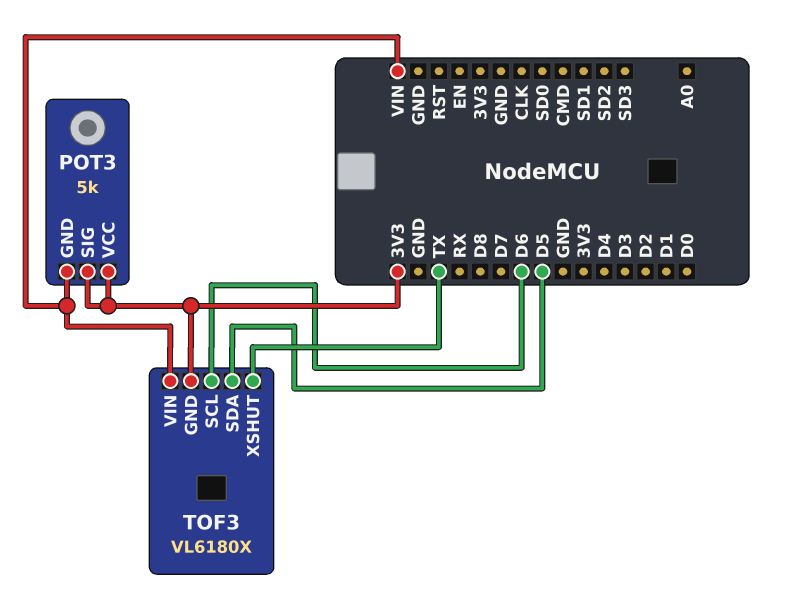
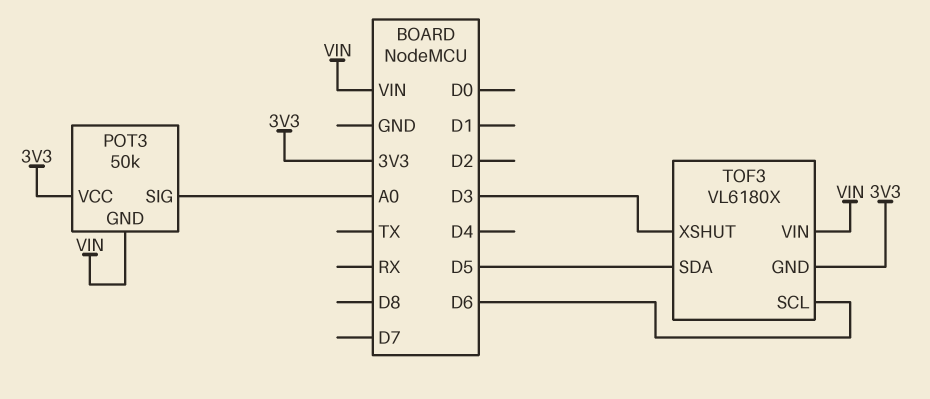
POT3: 5k -> 50k
POT3 pin SIG: 3V3 -> A0
TOF3 pin XSHUT: TX -> D3

